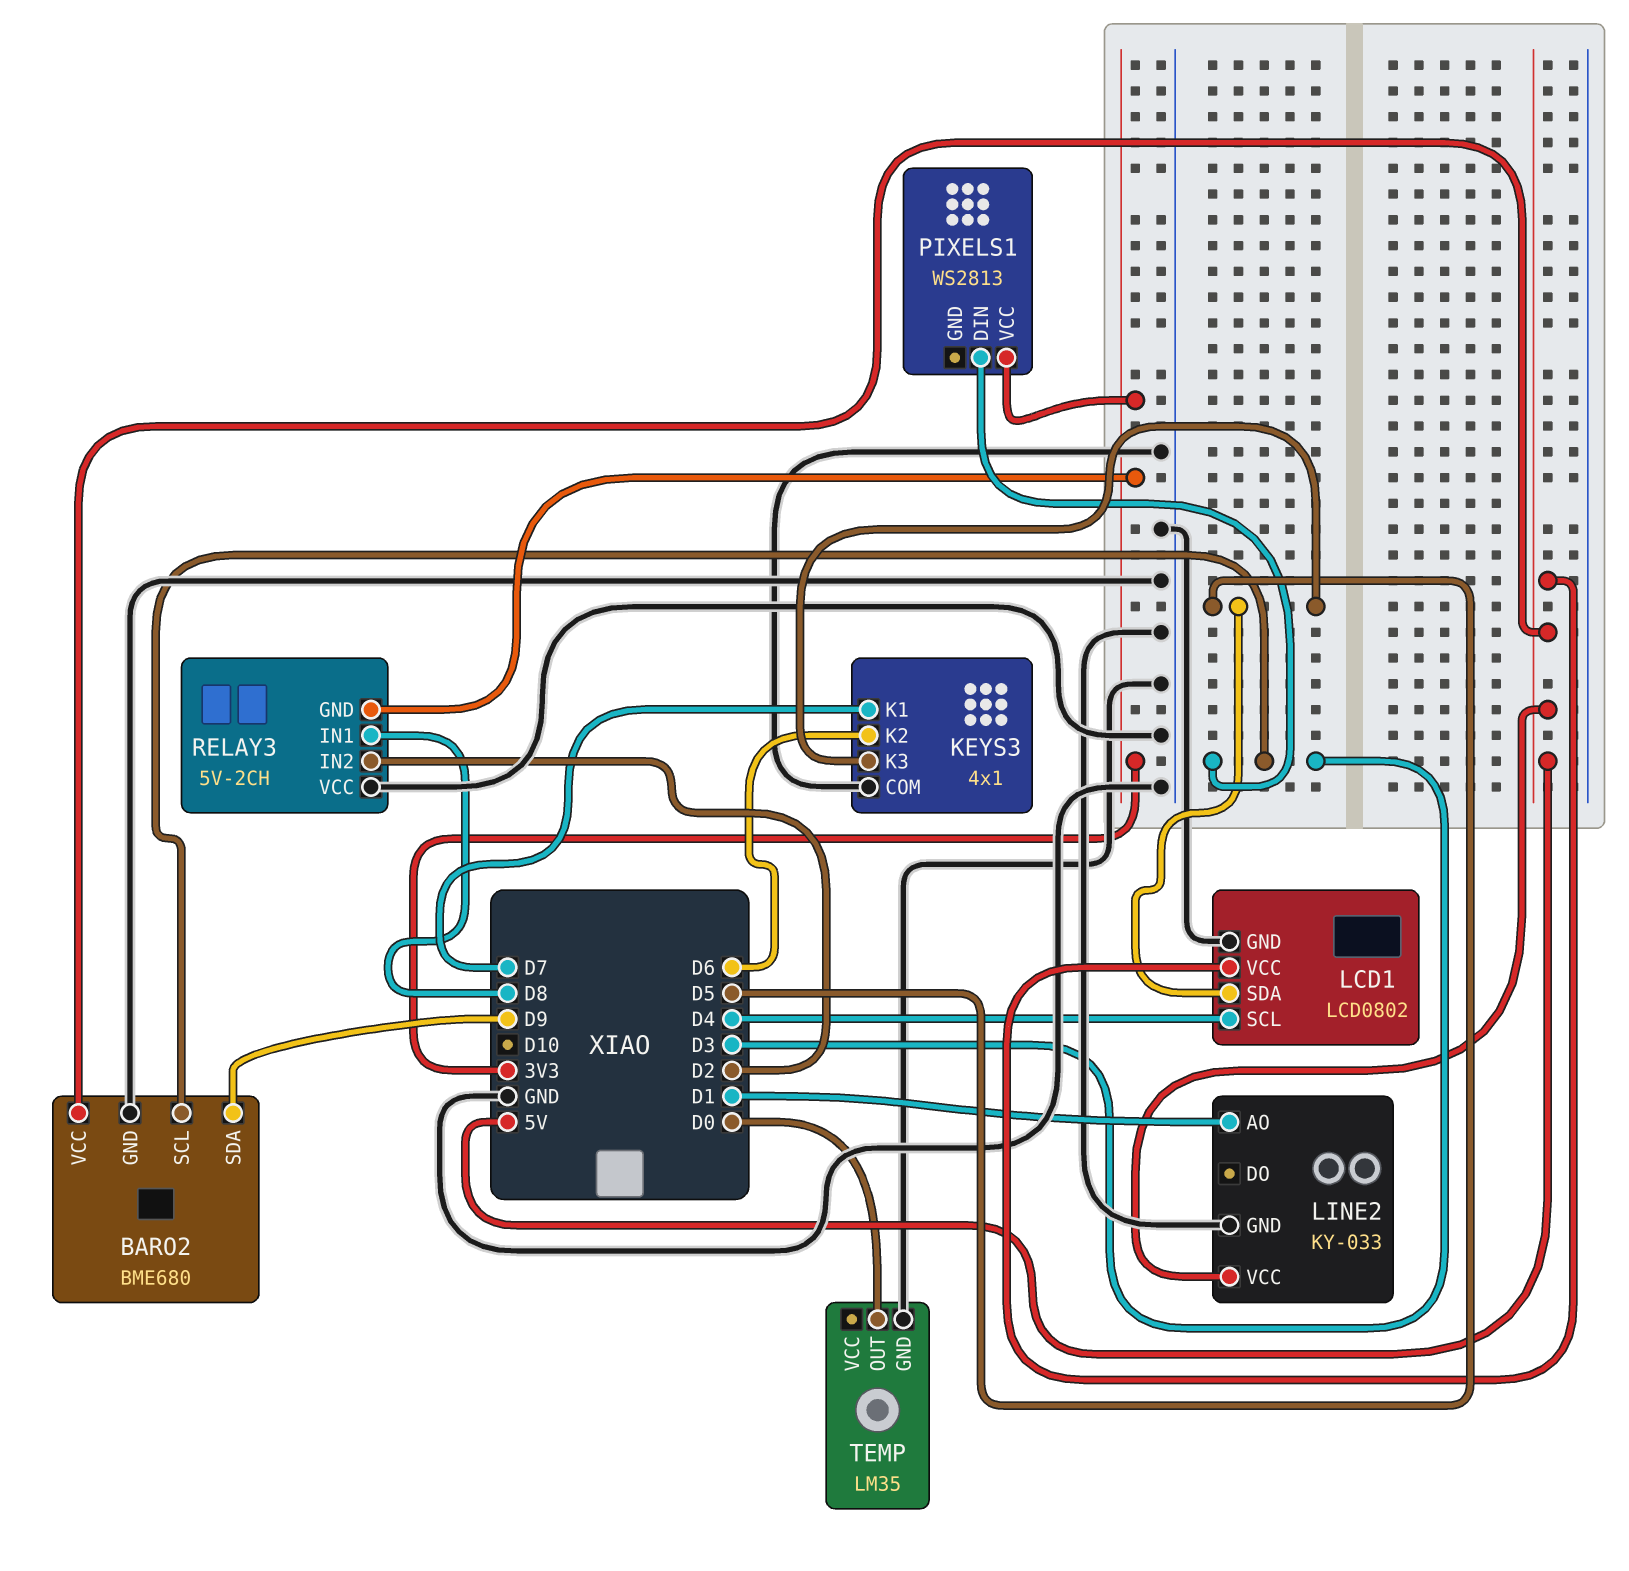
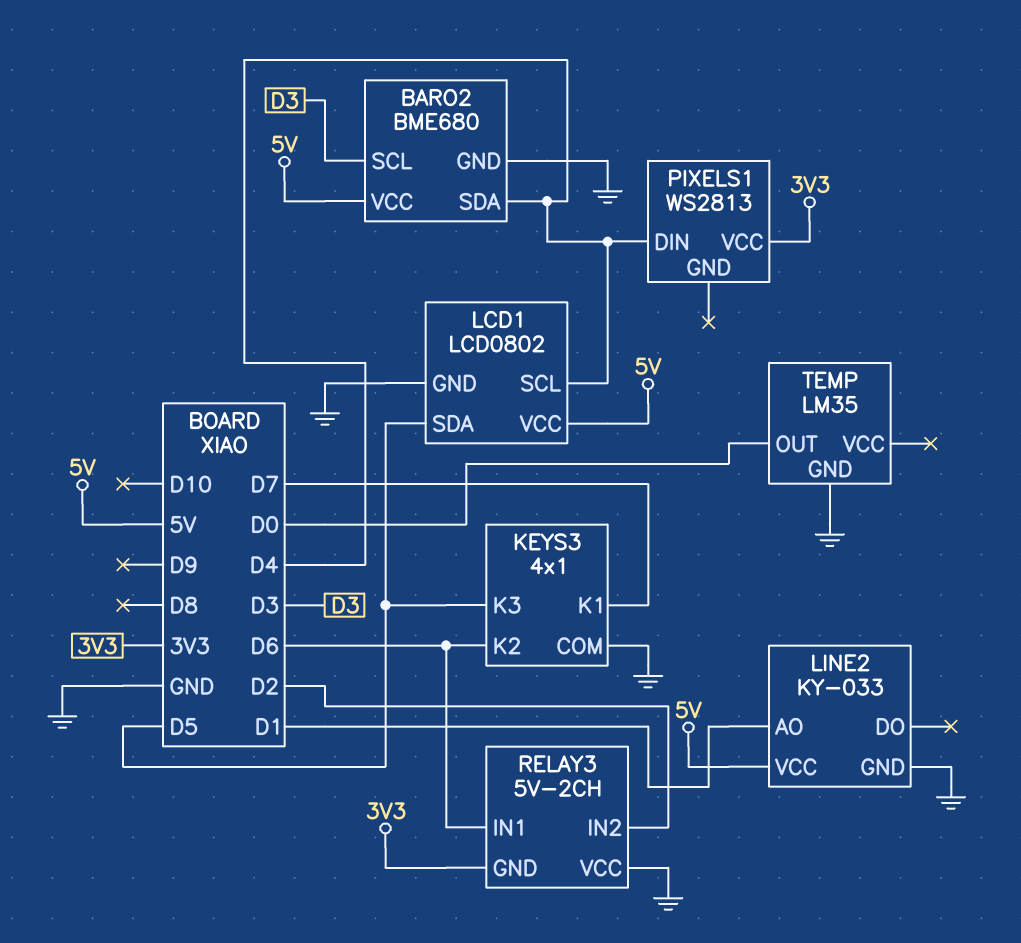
BARO2 pin SDA: D9 -> D4
PIXELS1 pin DIN: D3 -> D4
RELAY3 pin IN1: D8 -> D6

